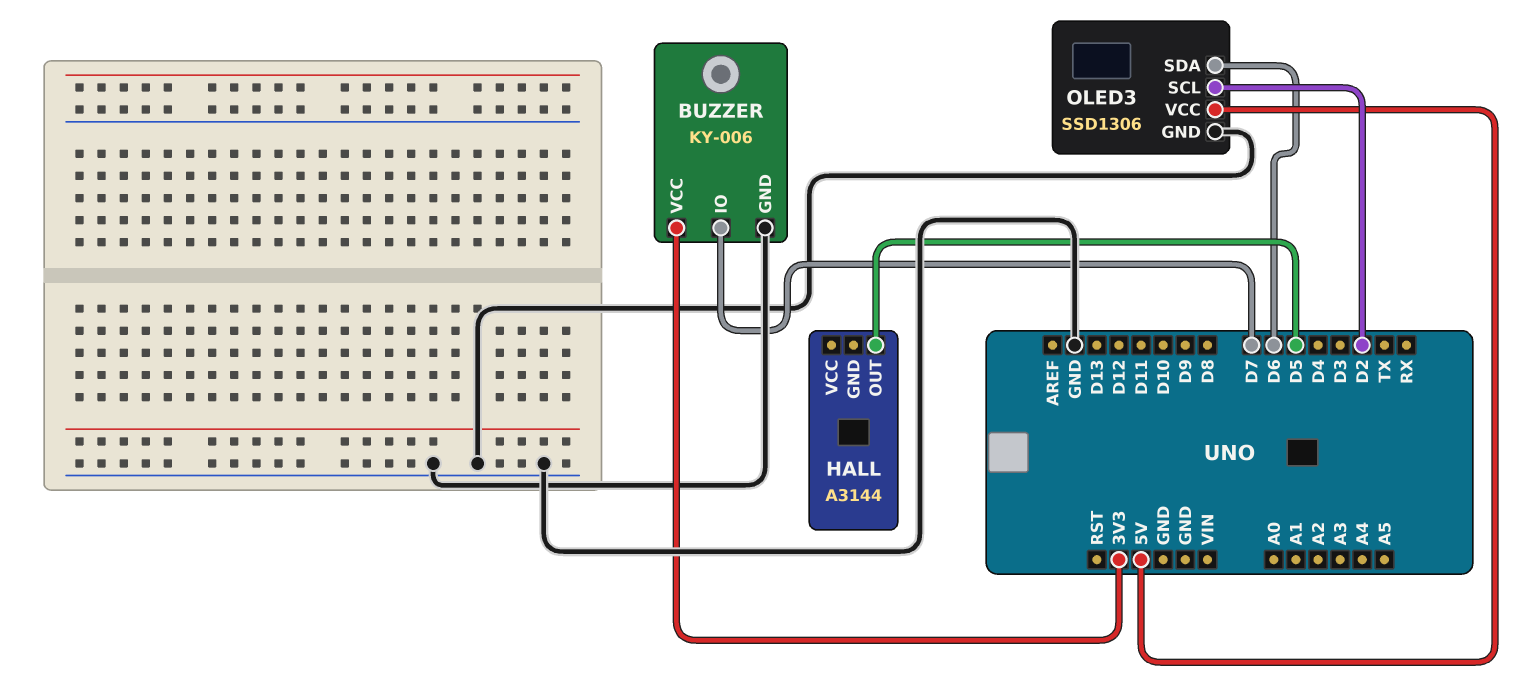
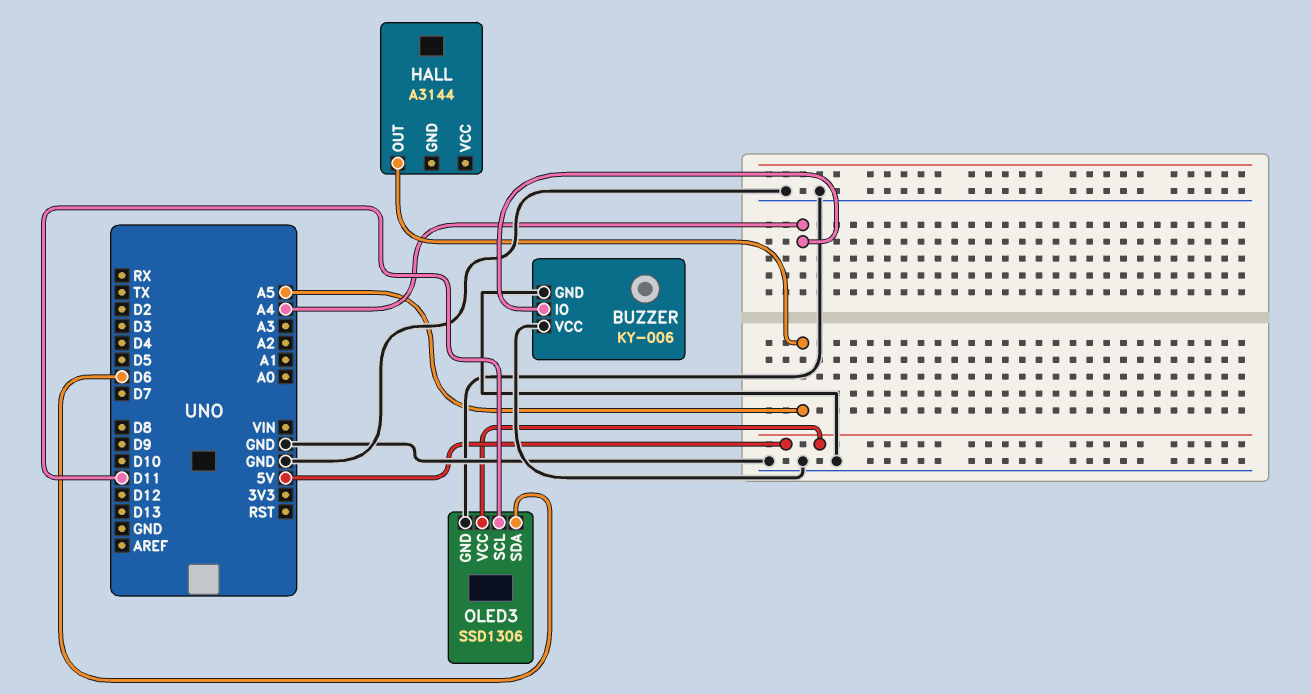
BUZZER pin IO: D7 -> A4
BUZZER pin VCC: 3V3 -> GND
HALL pin OUT: D5 -> A5
OLED3 pin SCL: D2 -> D11

